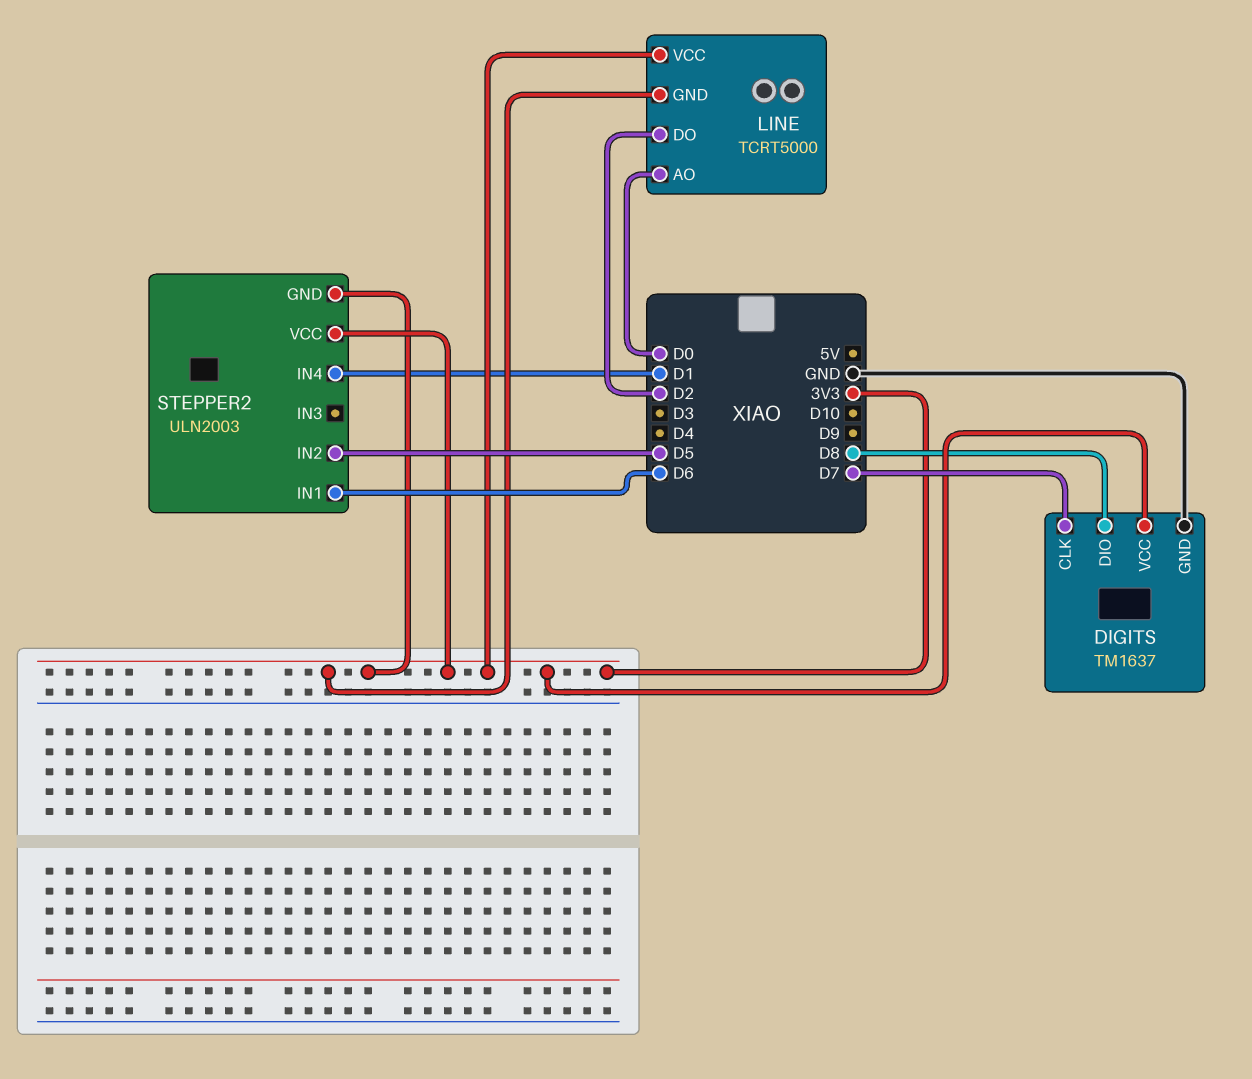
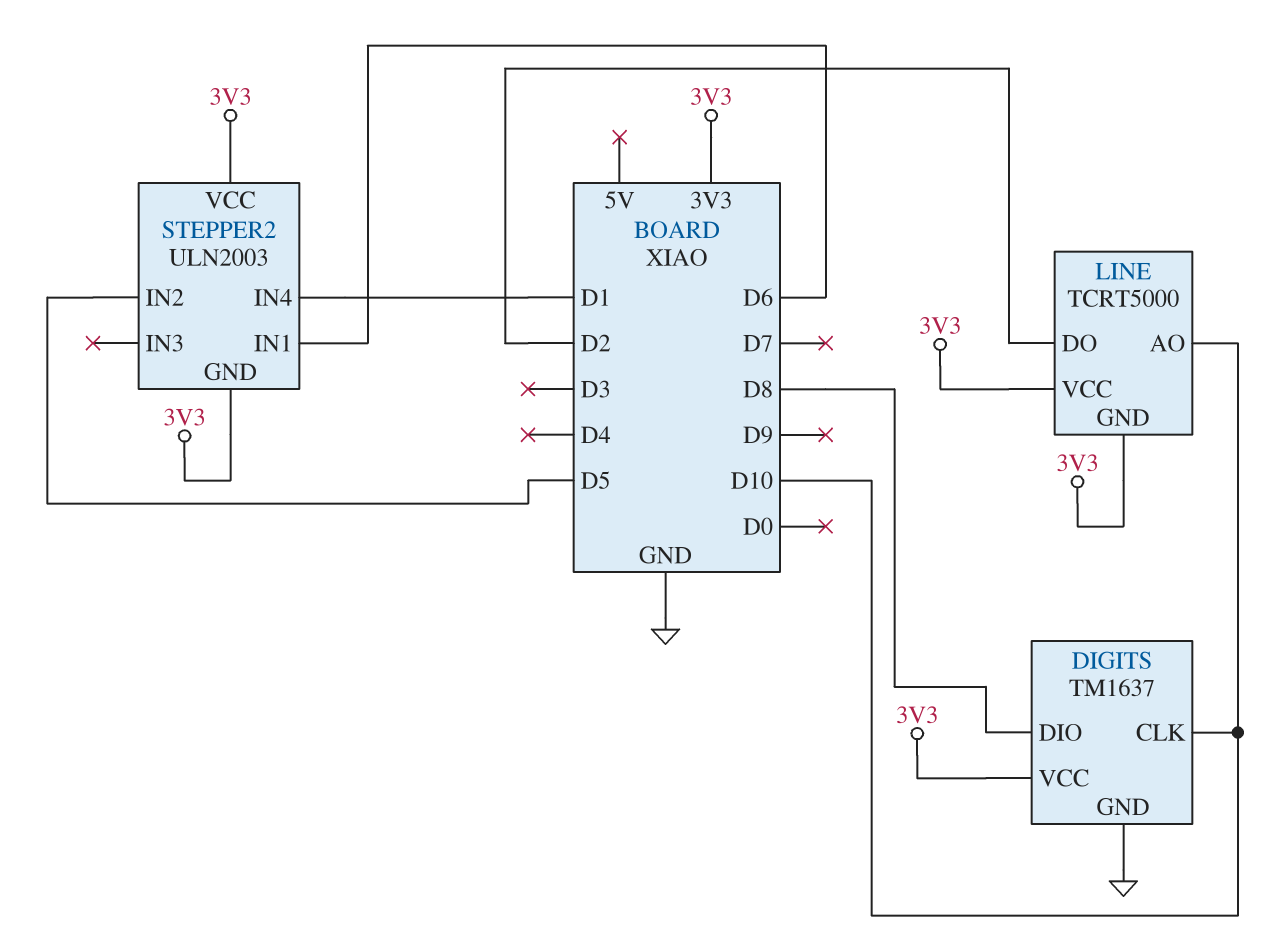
DIGITS pin CLK: D7 -> D10
LINE pin AO: D0 -> D10

